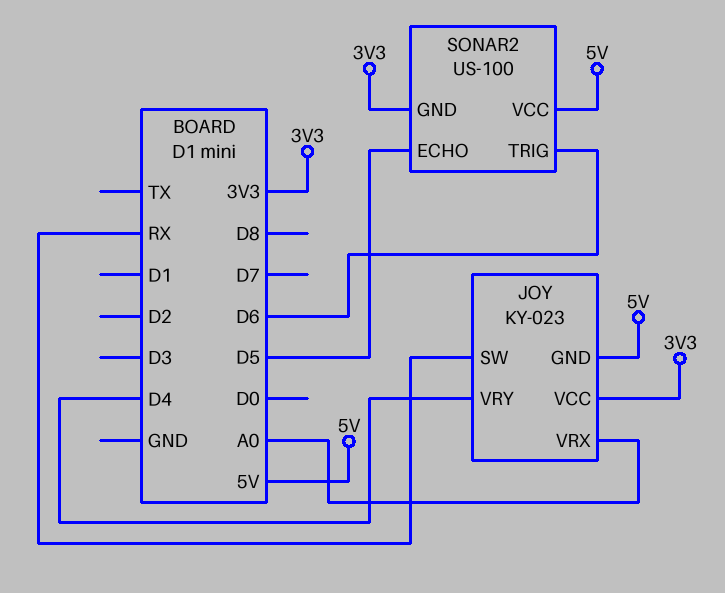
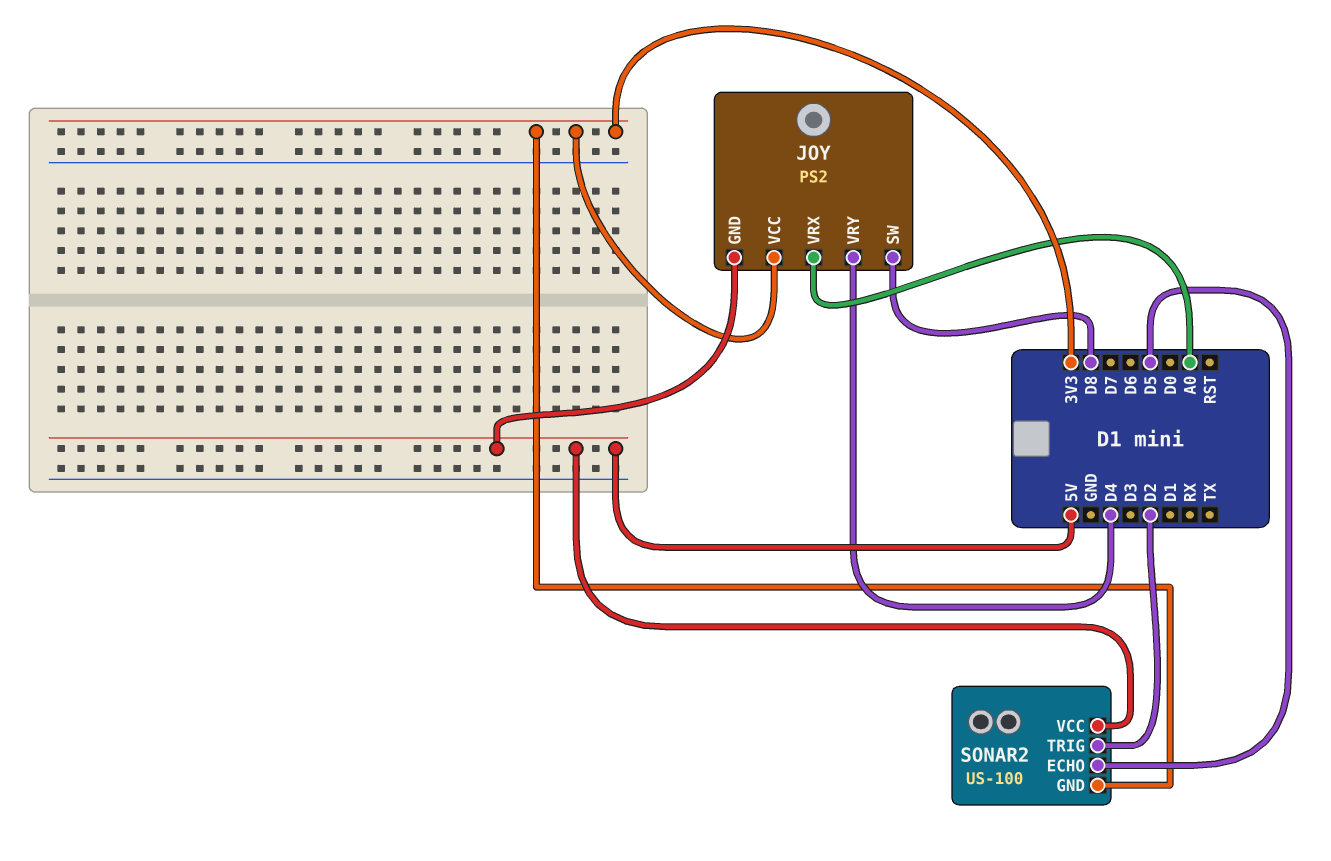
JOY: KY-023 -> PS2
JOY pin SW: RX -> D8
SONAR2 pin TRIG: D6 -> D2

